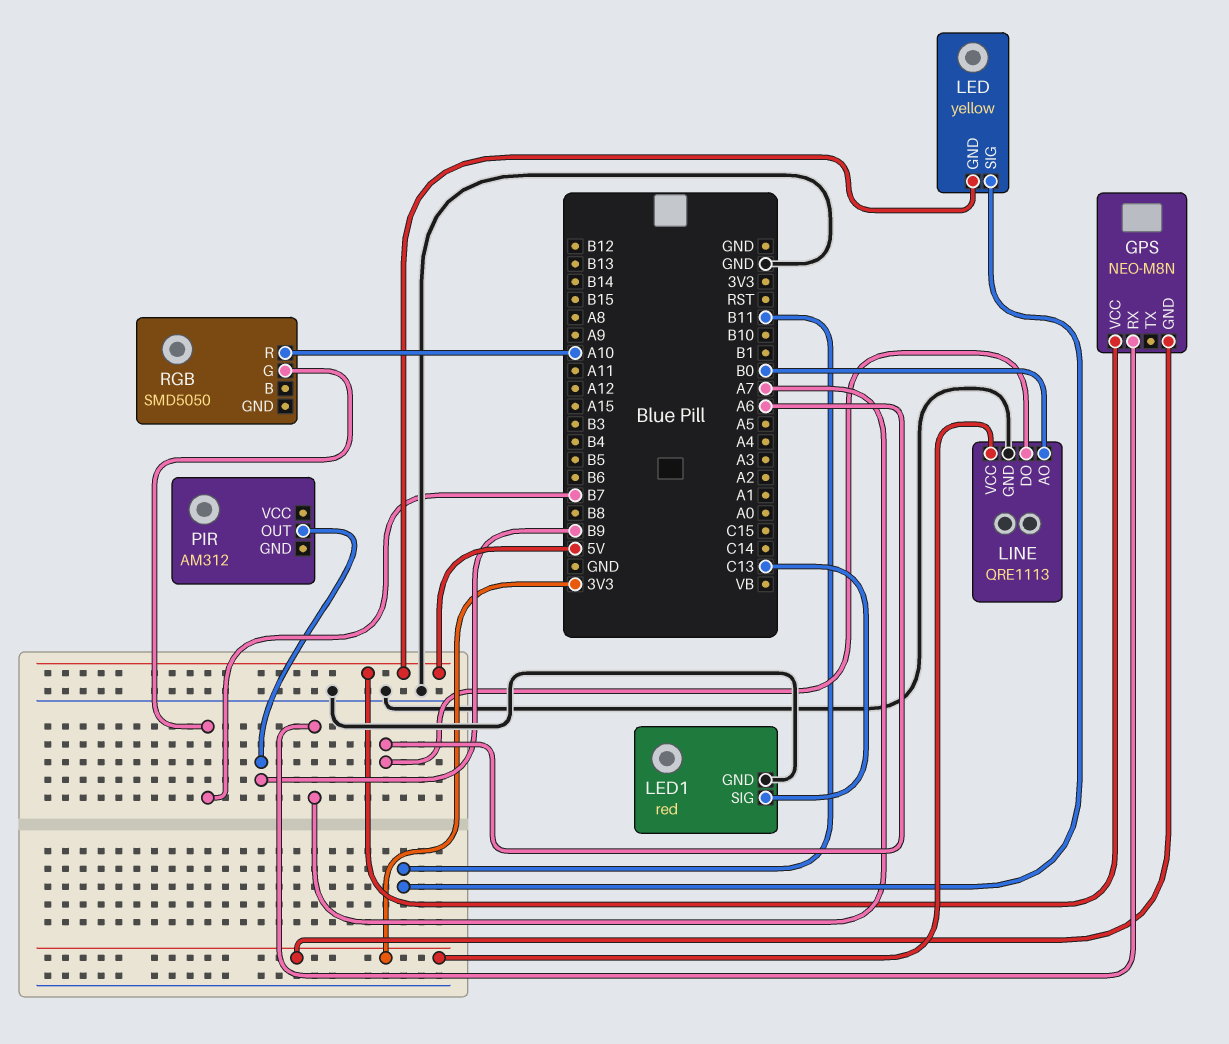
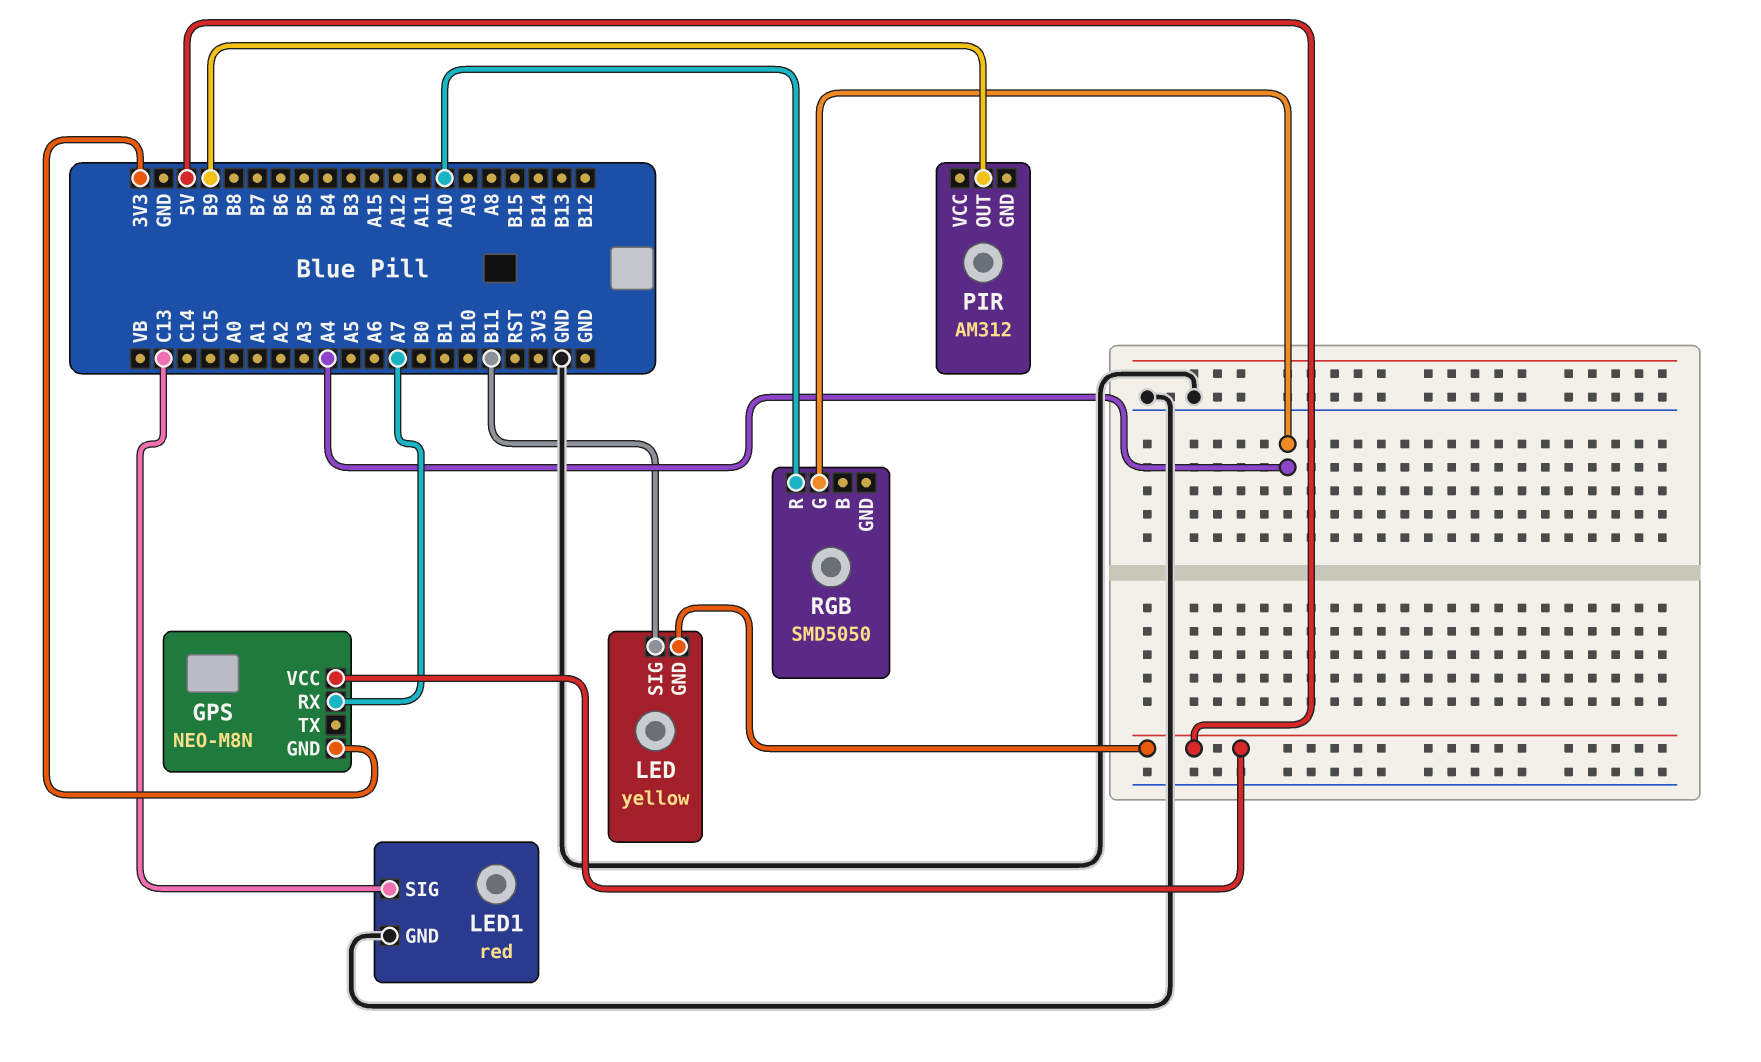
LINE: QRE1113 -> none
LINE pin AO: B0 -> none
LINE pin DO: A6 -> none
LINE pin GND: GND -> none
LINE pin VCC: 3V3 -> none
RGB pin G: B7 -> A4

